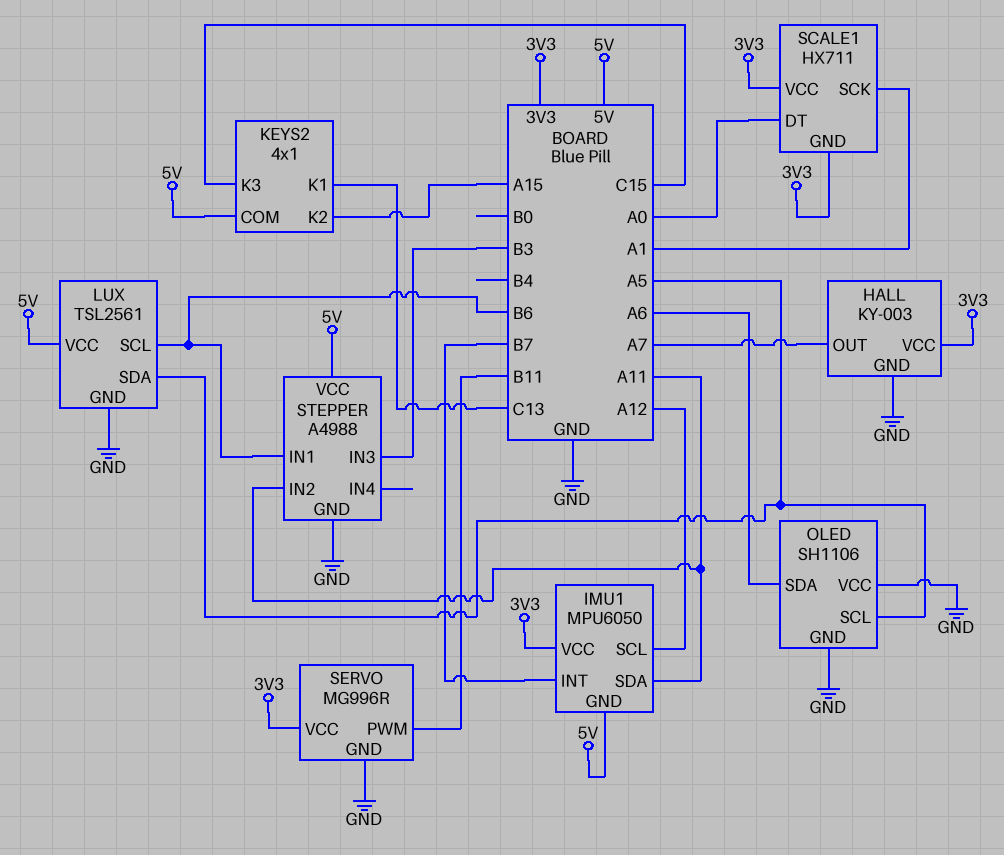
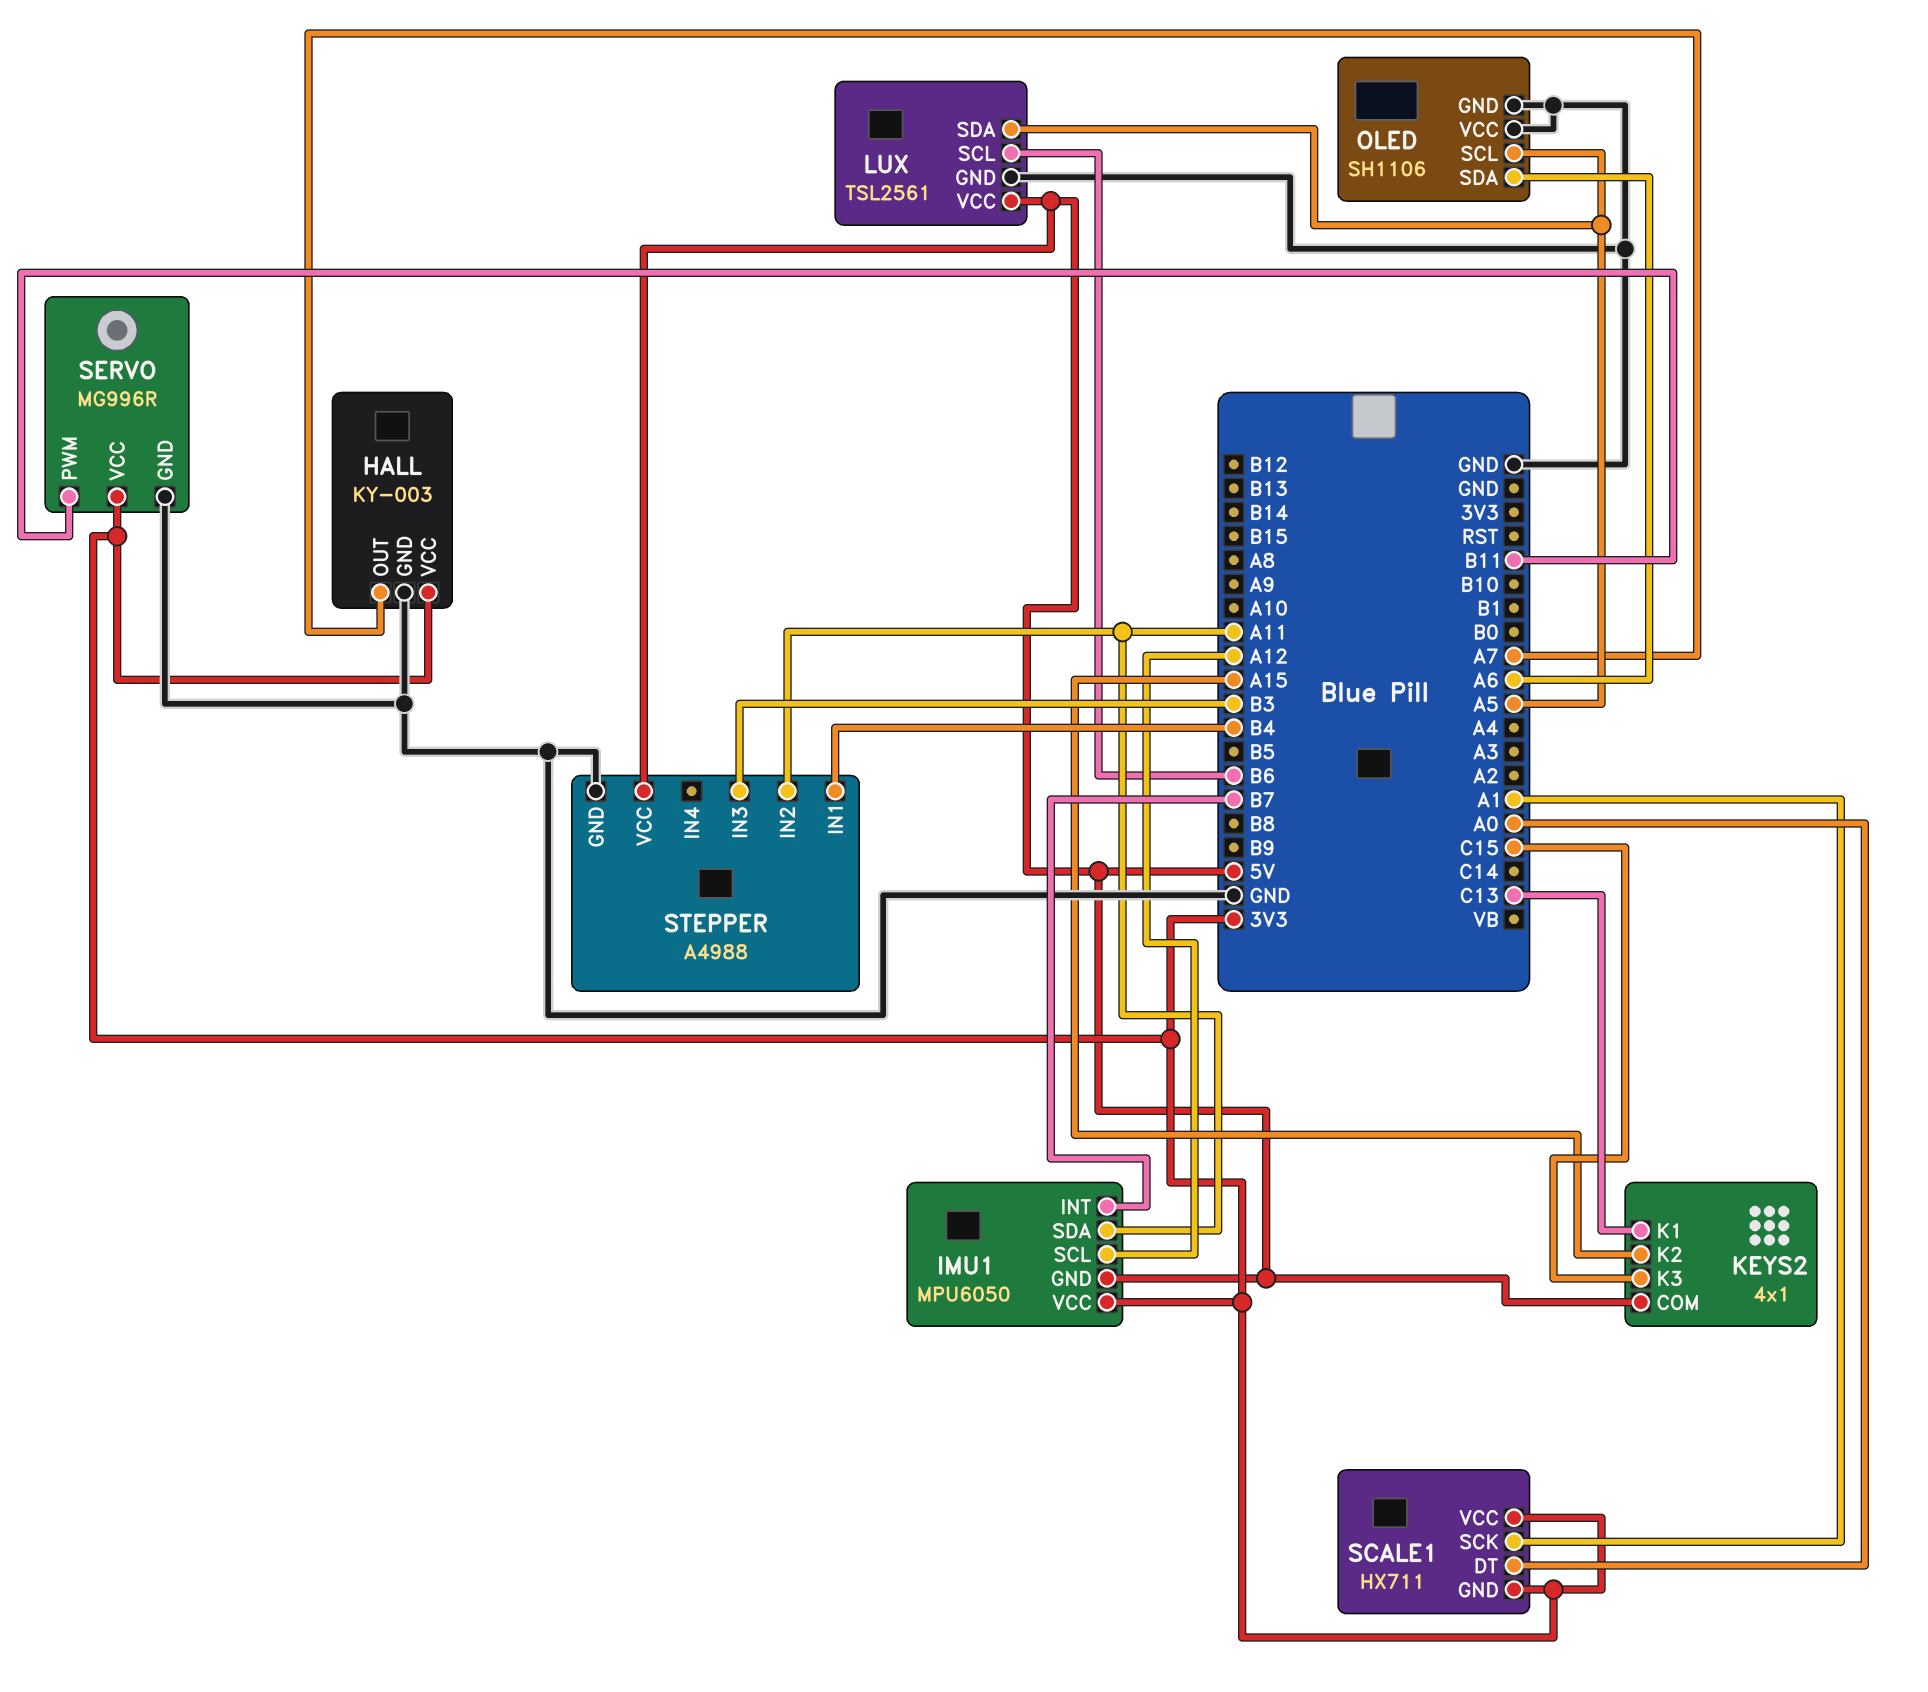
STEPPER pin IN1: B6 -> B4

